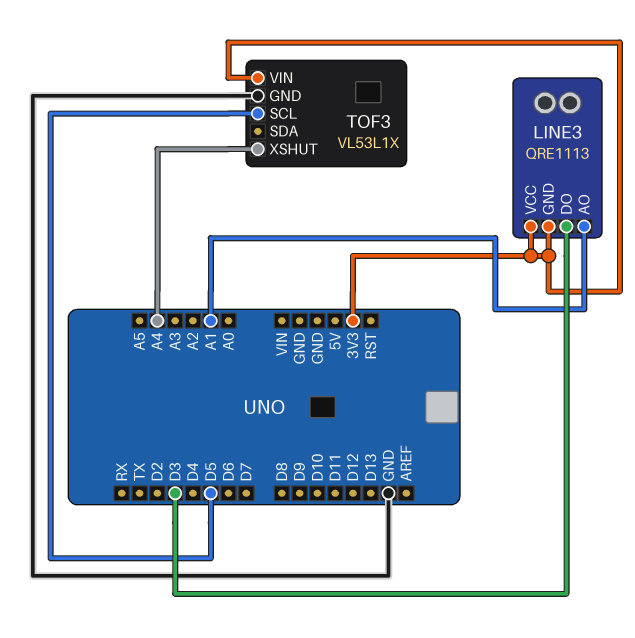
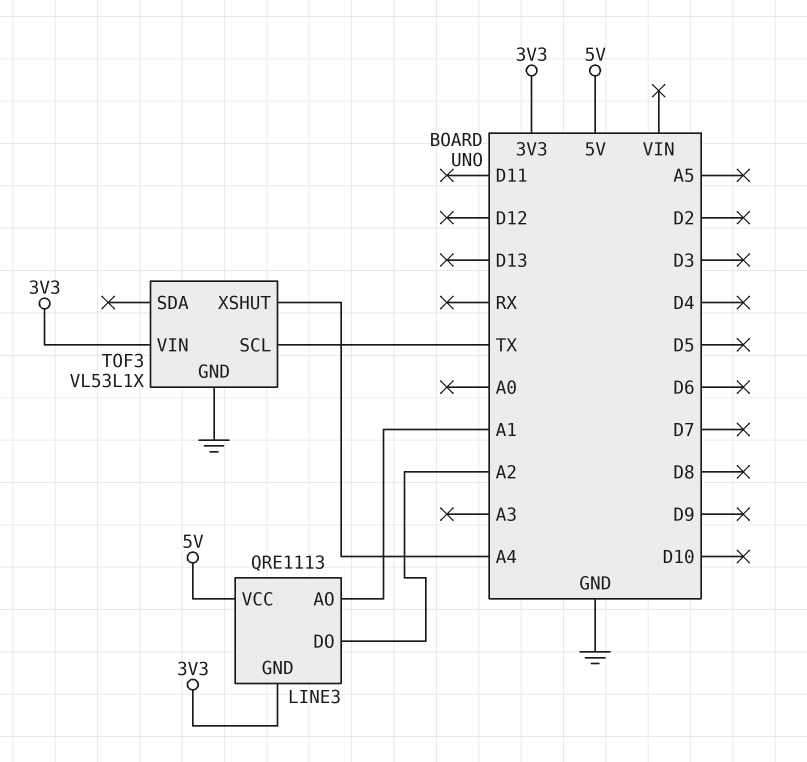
LINE3 pin DO: D3 -> A2
LINE3 pin VCC: 3V3 -> 5V
TOF3 pin SCL: D5 -> TX

